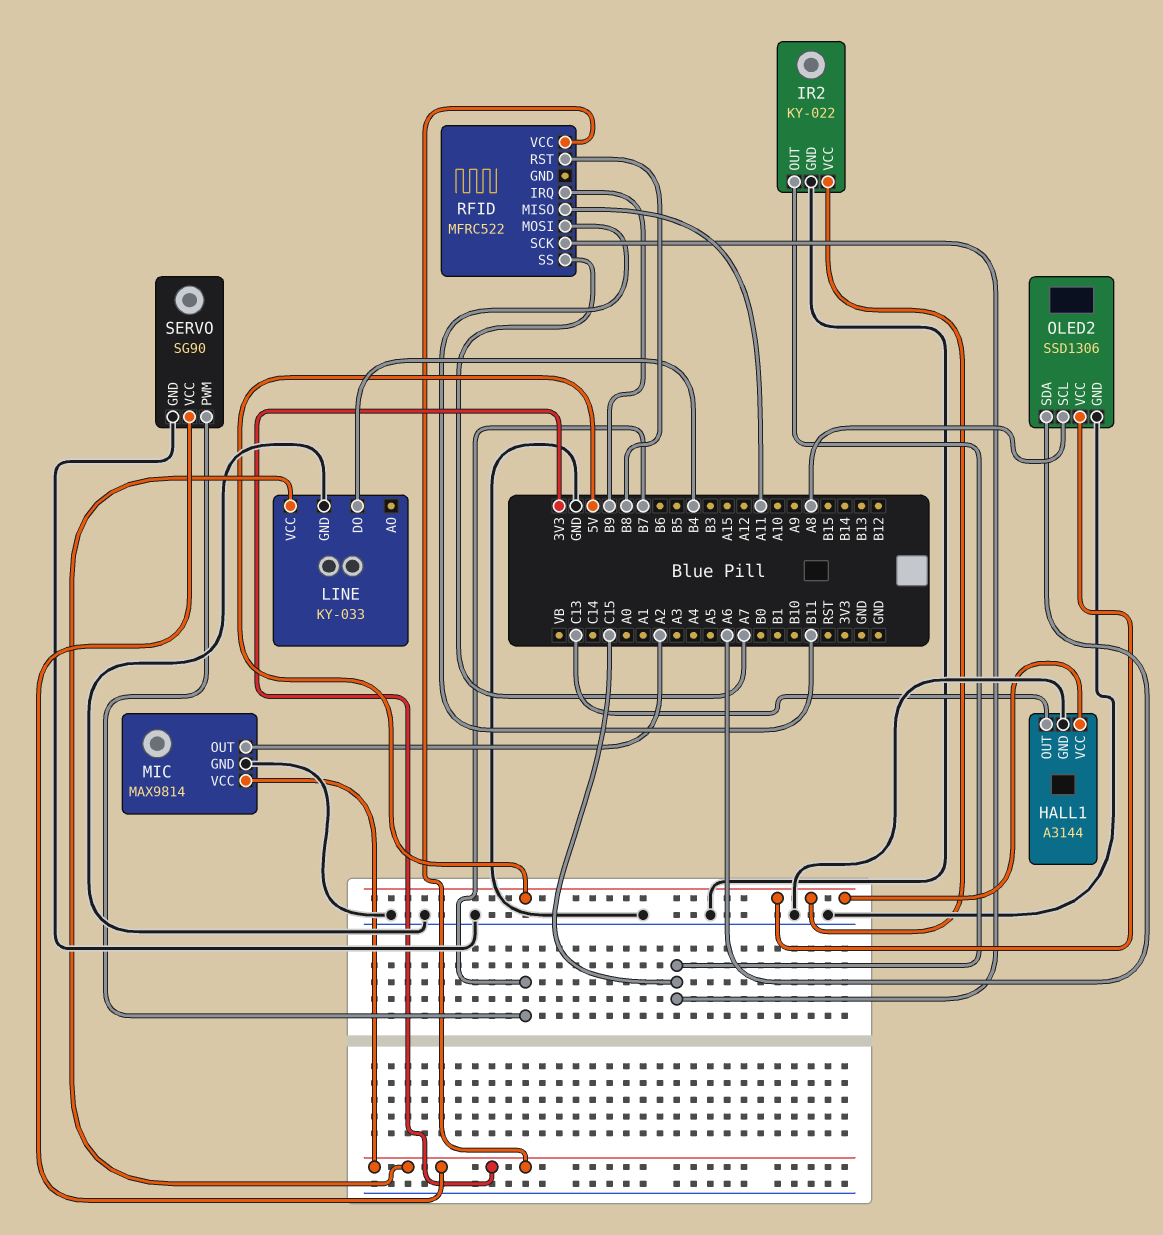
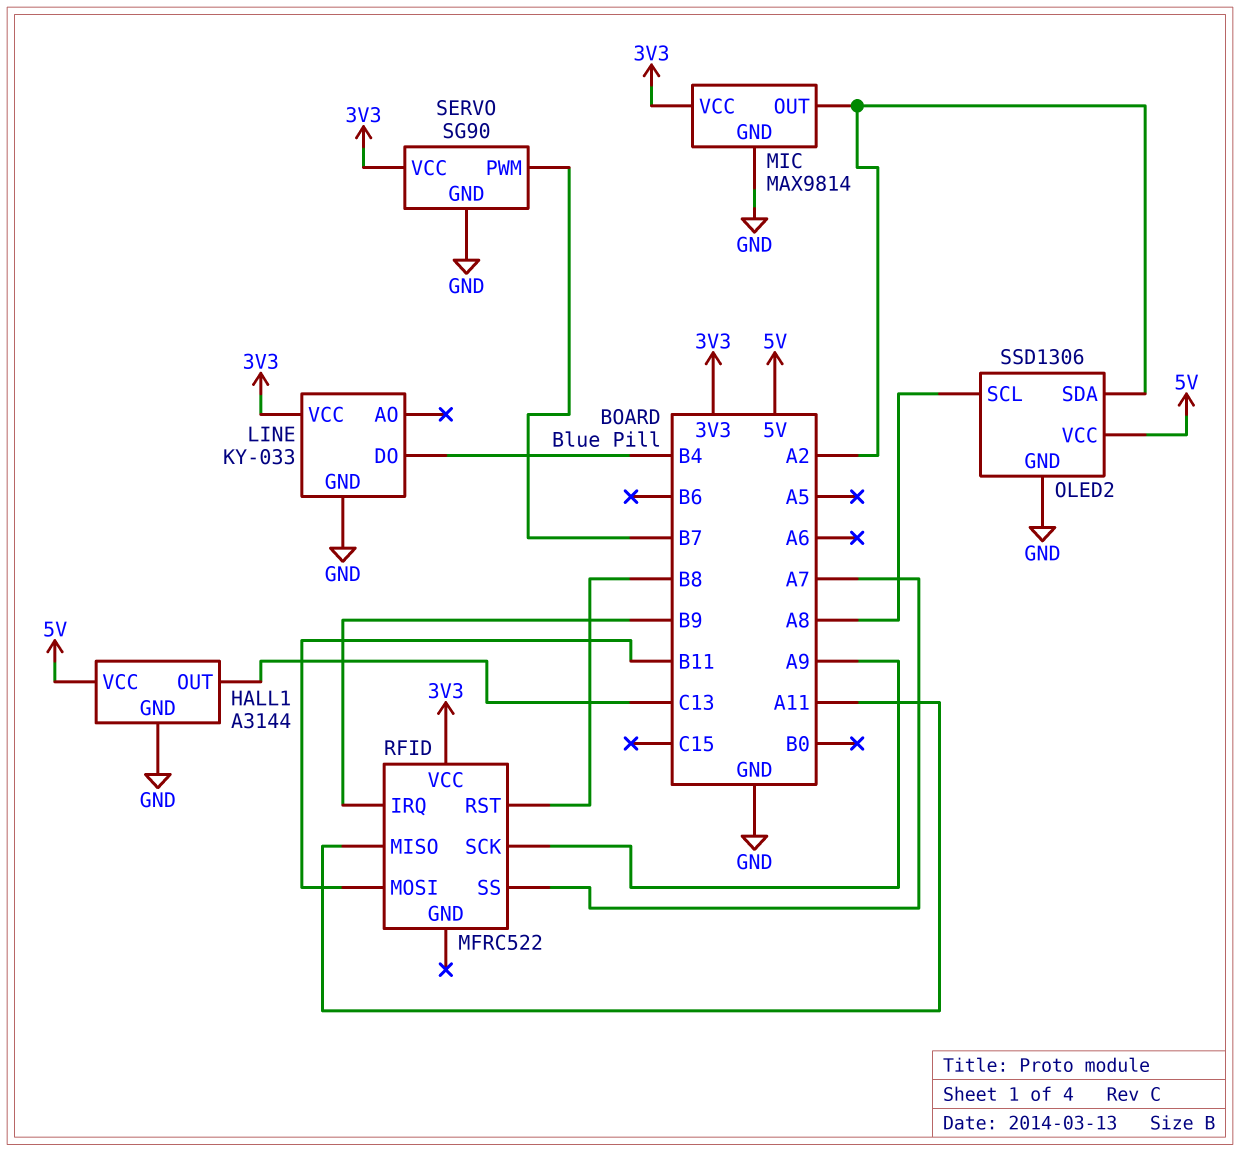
IR2: KY-022 -> none
IR2 pin GND: GND -> none
IR2 pin OUT: C15 -> none
IR2 pin VCC: 5V -> none
OLED2 pin SDA: A6 -> A2
RFID pin SCK: C15 -> A9

